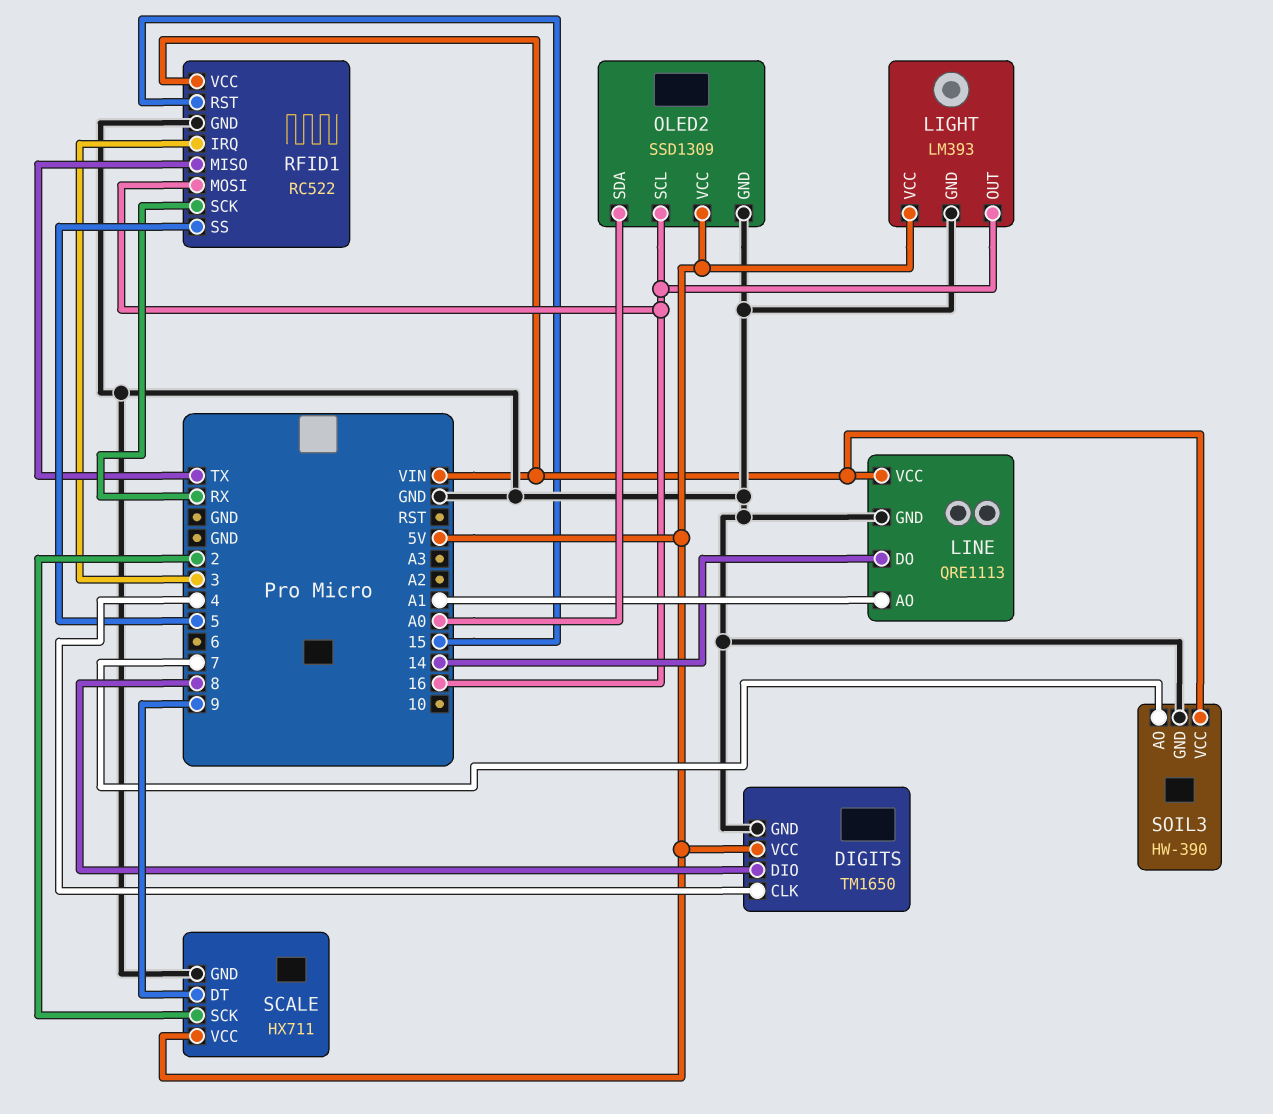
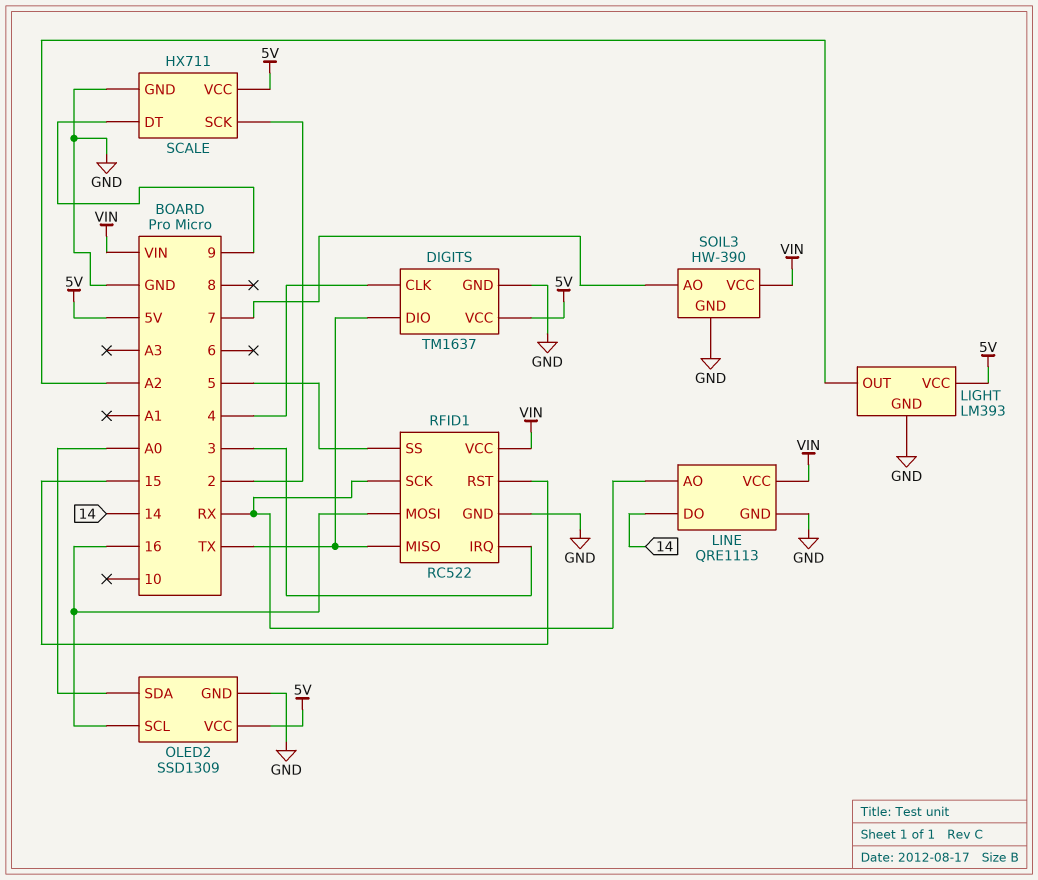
DIGITS: TM1650 -> TM1637
DIGITS pin DIO: 8 -> TX
LIGHT pin OUT: 16 -> A2
LINE pin AO: A1 -> RX

